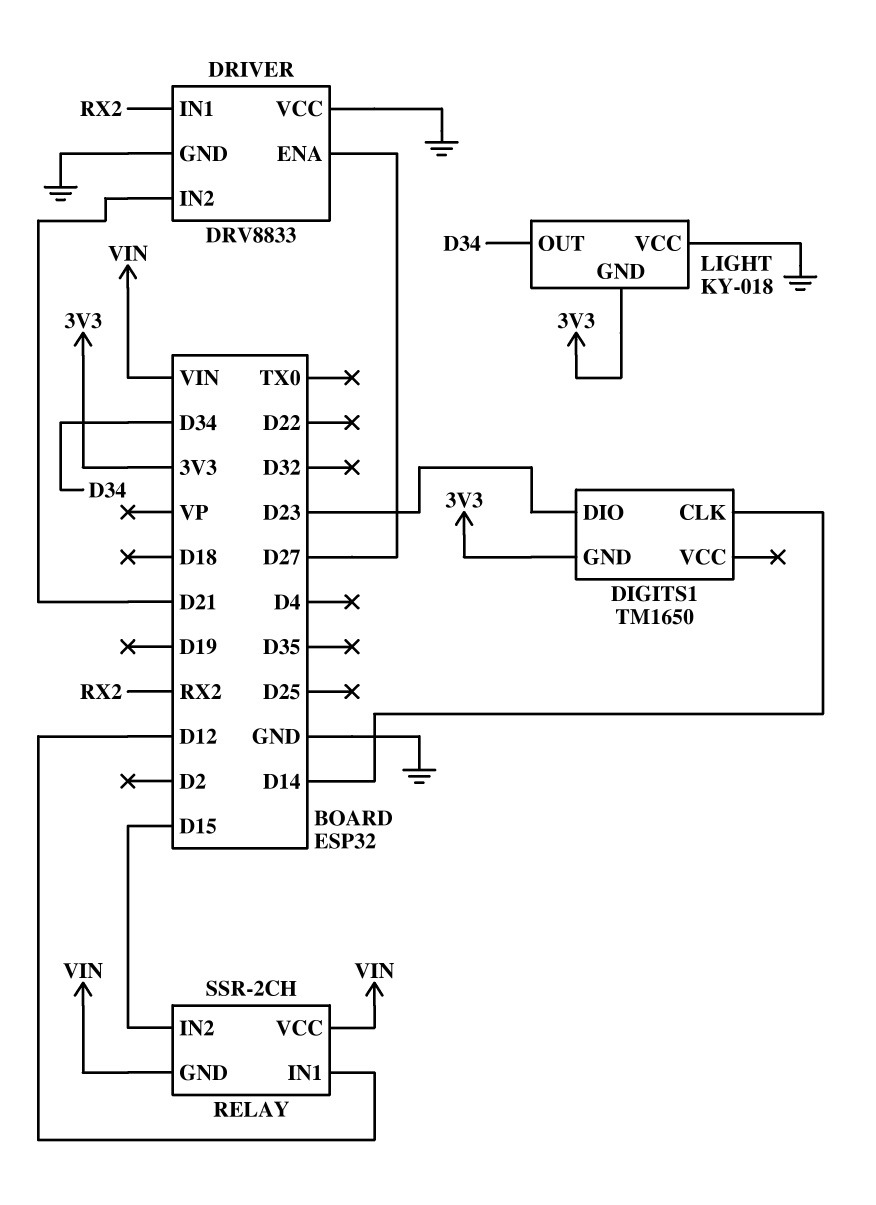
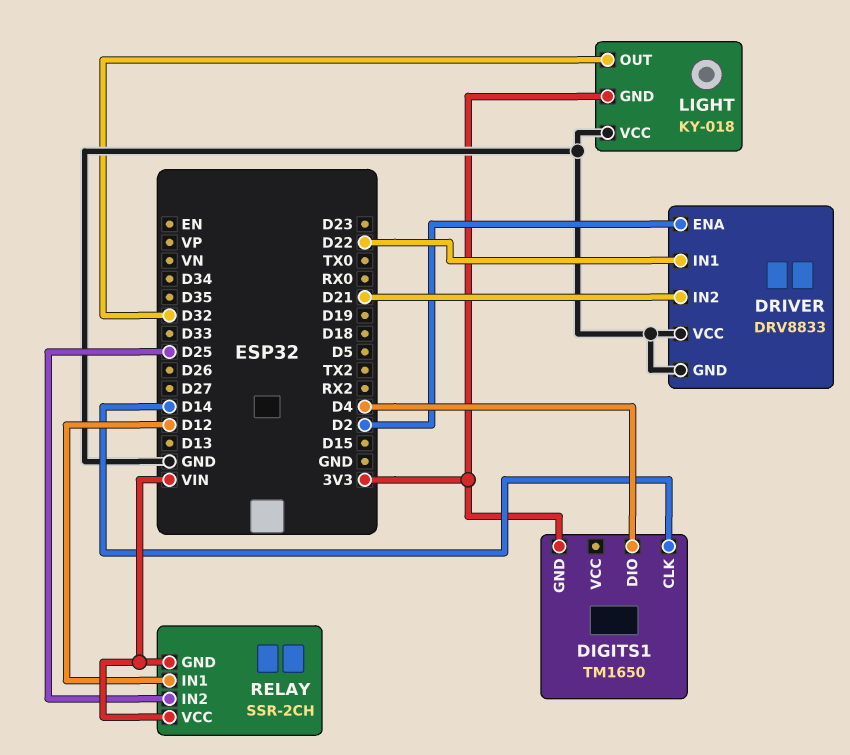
DIGITS1 pin DIO: D23 -> D4
DRIVER pin ENA: D27 -> D2
DRIVER pin IN1: RX2 -> D22
LIGHT pin OUT: D34 -> D32
RELAY pin IN2: D15 -> D25

